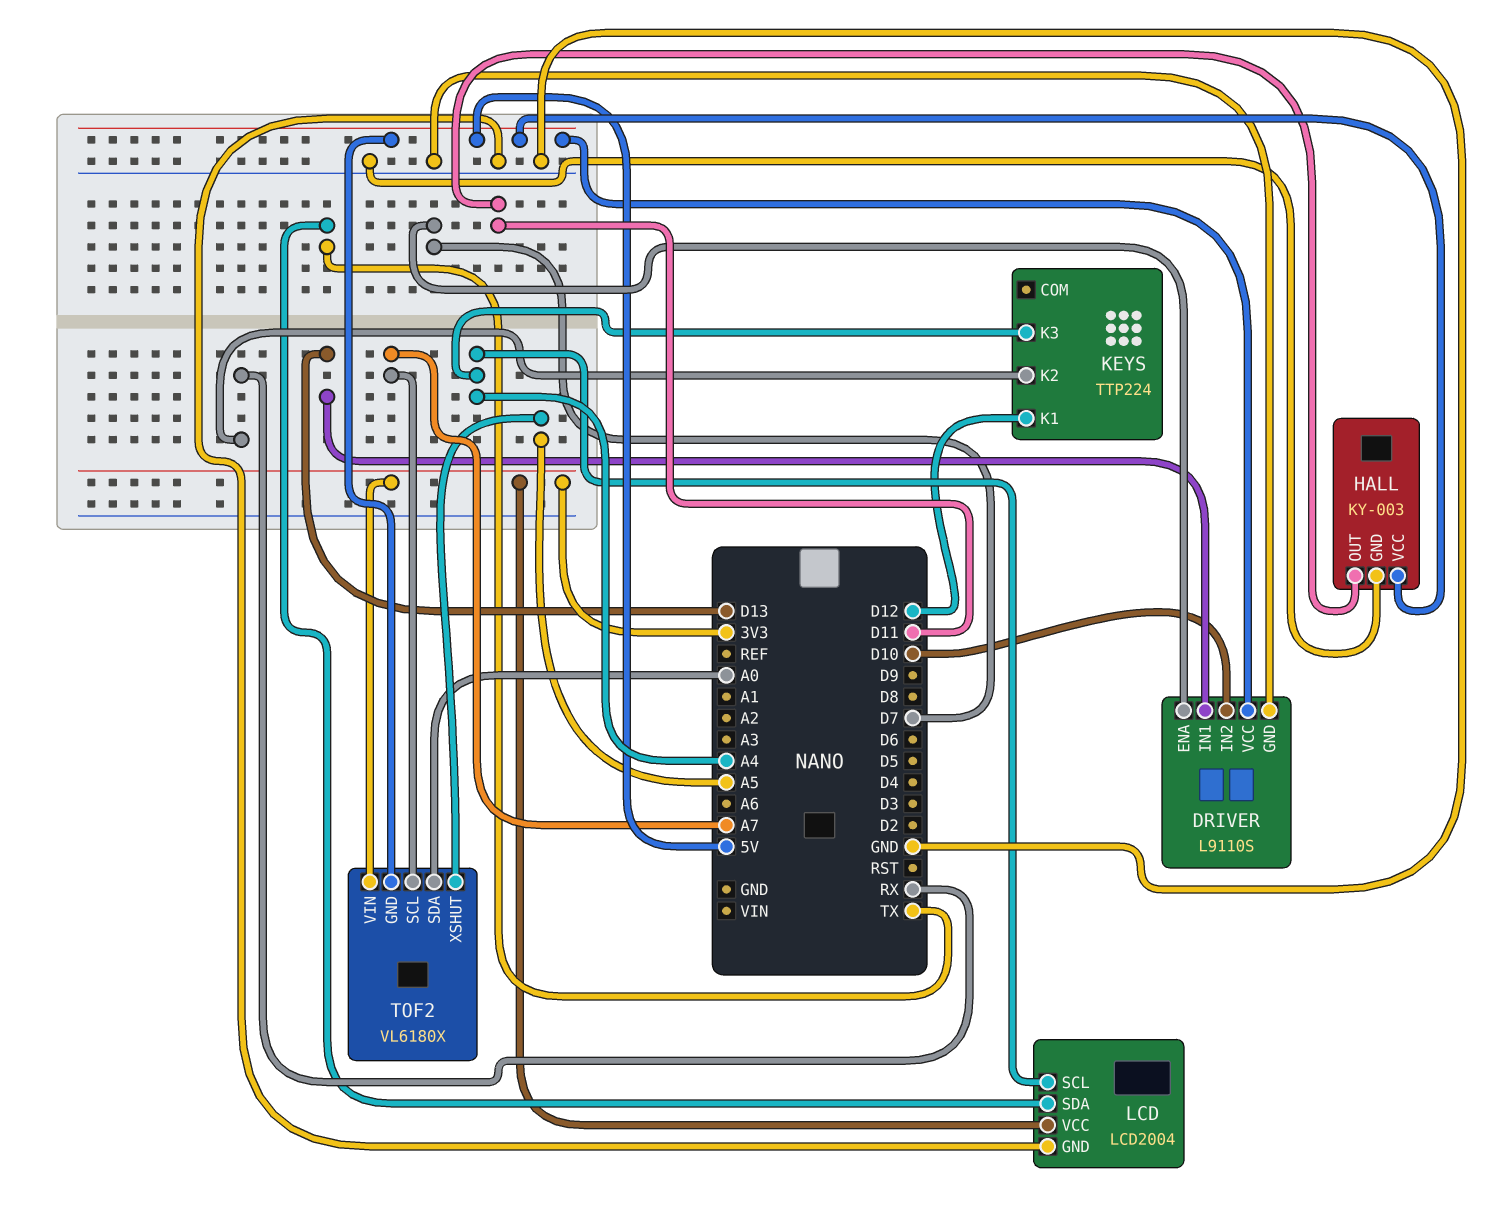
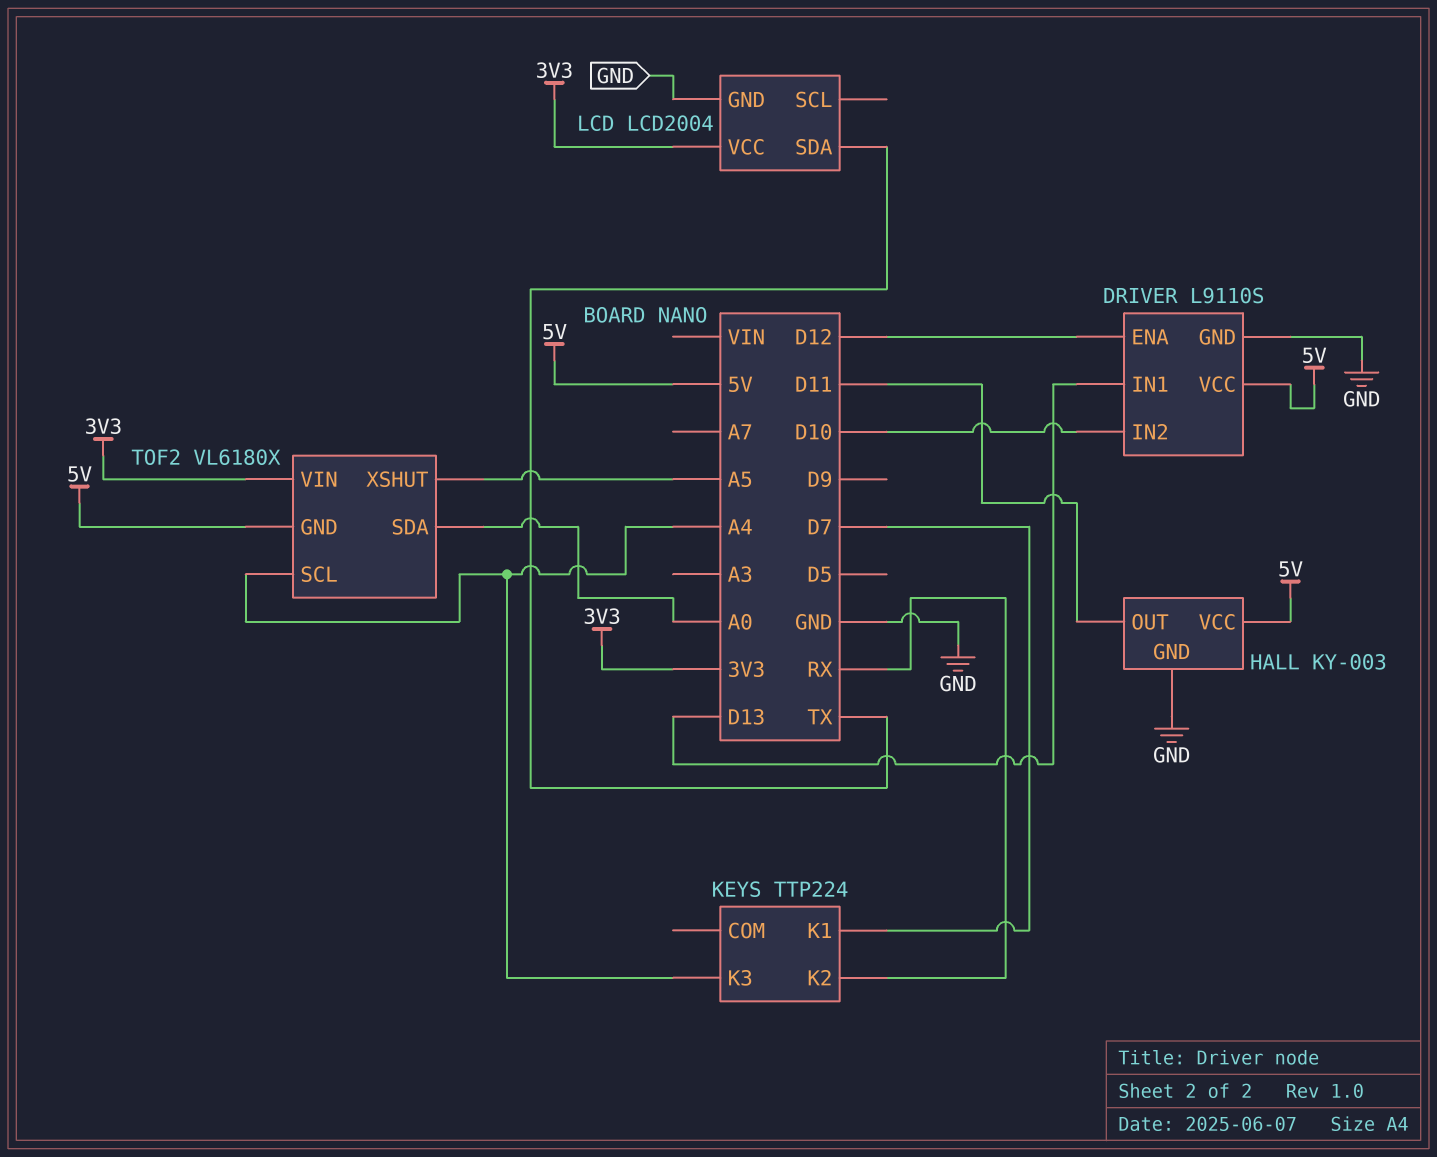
DRIVER pin ENA: D7 -> D12
KEYS pin K1: D12 -> D7
LCD pin SCL: A4 -> none
TOF2 pin SCL: A7 -> A4

